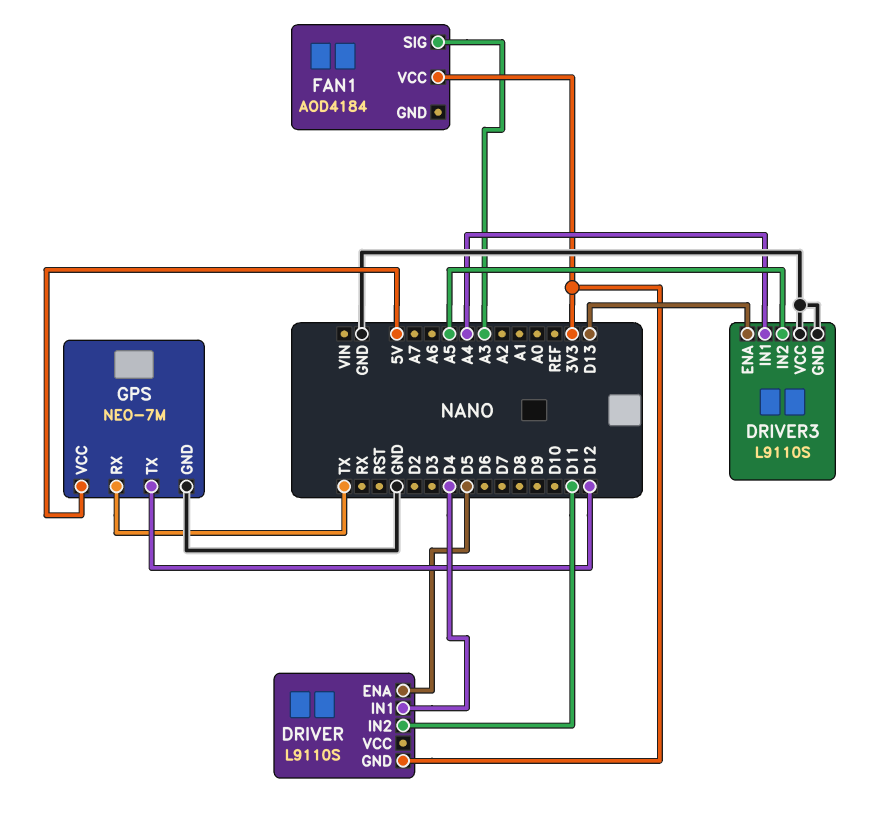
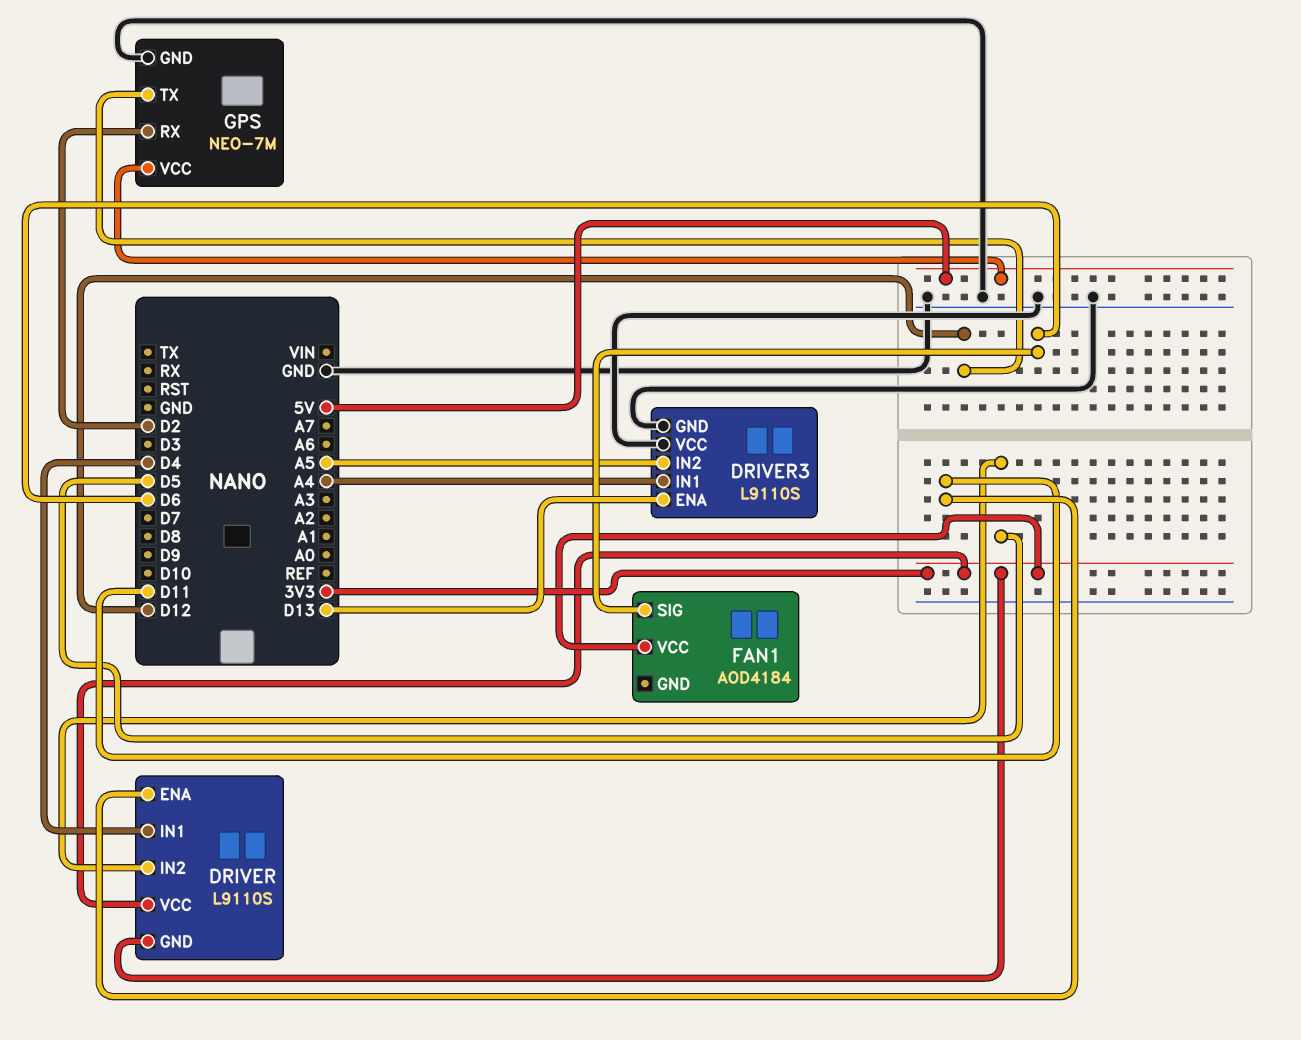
DRIVER pin ENA: D5 -> D11
DRIVER pin IN2: D11 -> D5
DRIVER pin VCC: none -> 3V3
FAN1 pin SIG: A3 -> D6
GPS pin RX: TX -> D2

